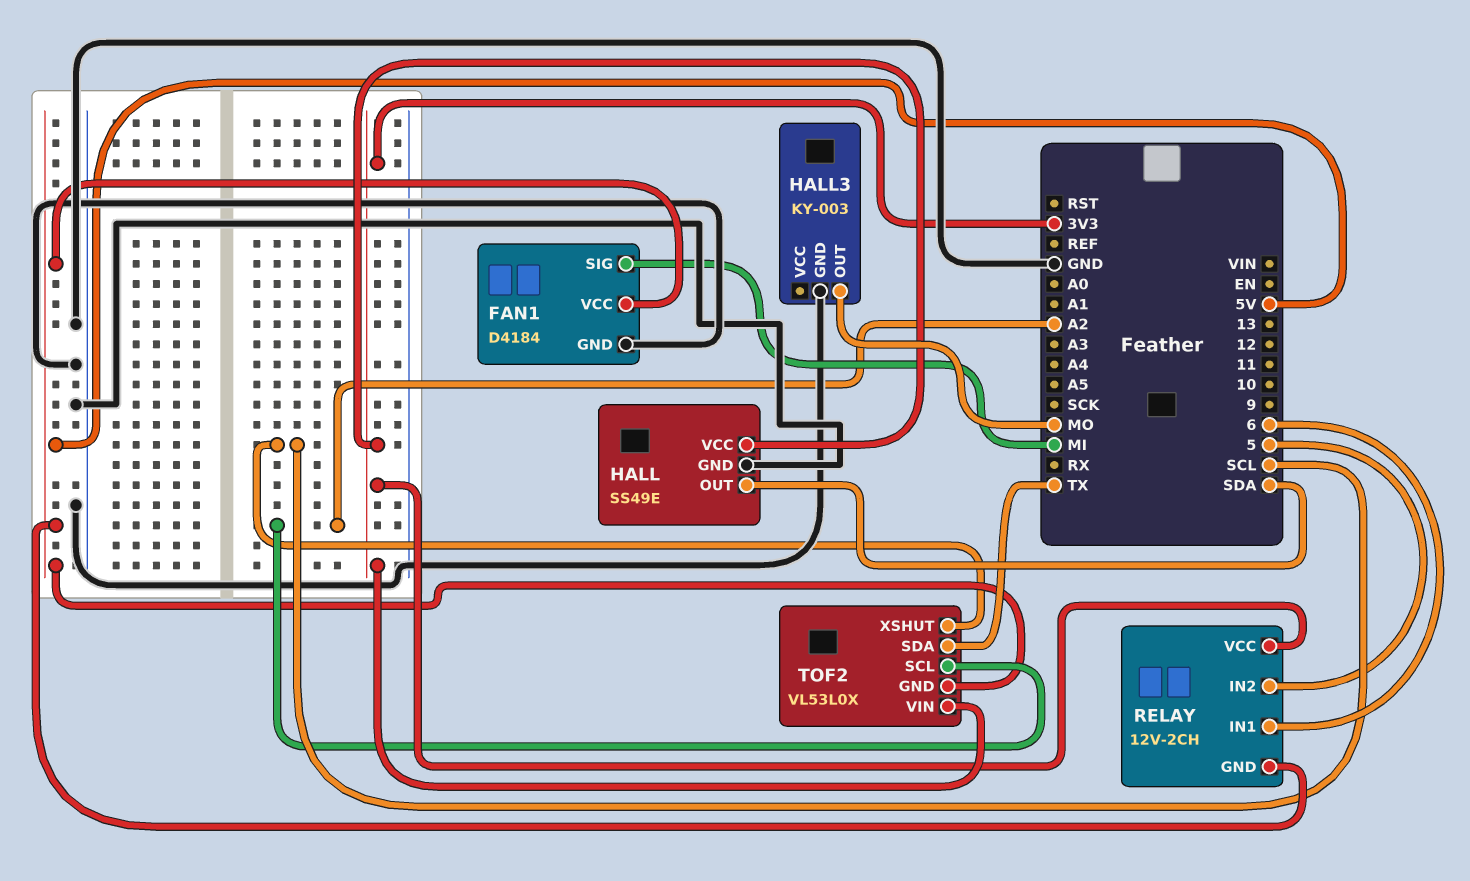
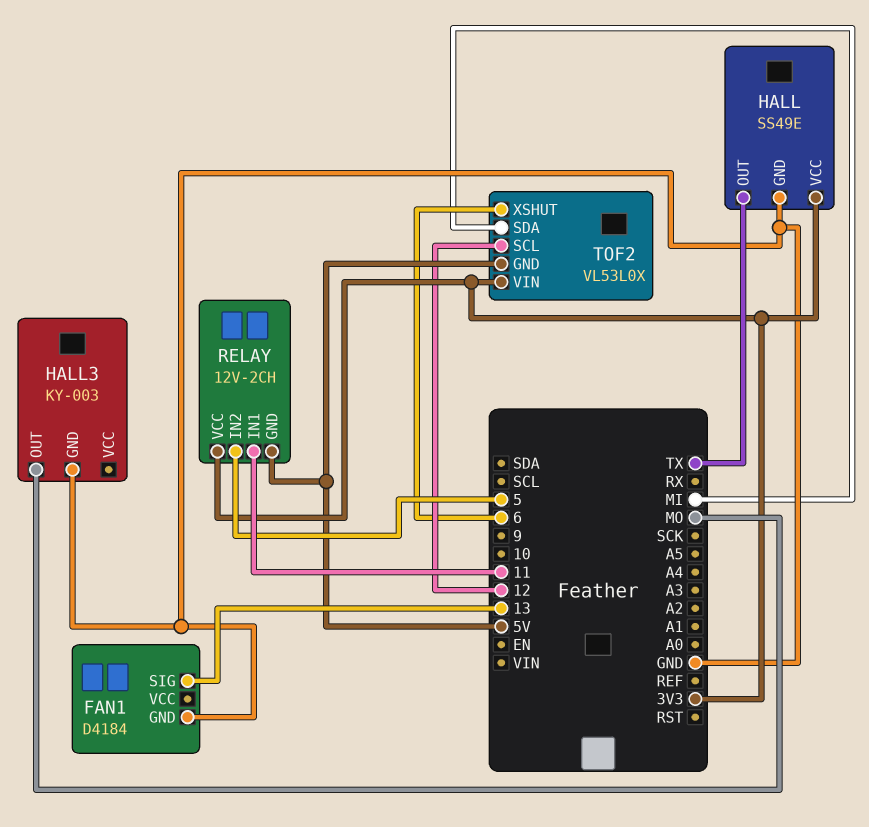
FAN1 pin SIG: MI -> 13
FAN1 pin VCC: 5V -> none
HALL pin OUT: SDA -> TX
RELAY pin IN1: 6 -> 11
TOF2 pin SCL: A2 -> 12
TOF2 pin SDA: TX -> MI
TOF2 pin XSHUT: SCL -> 6

